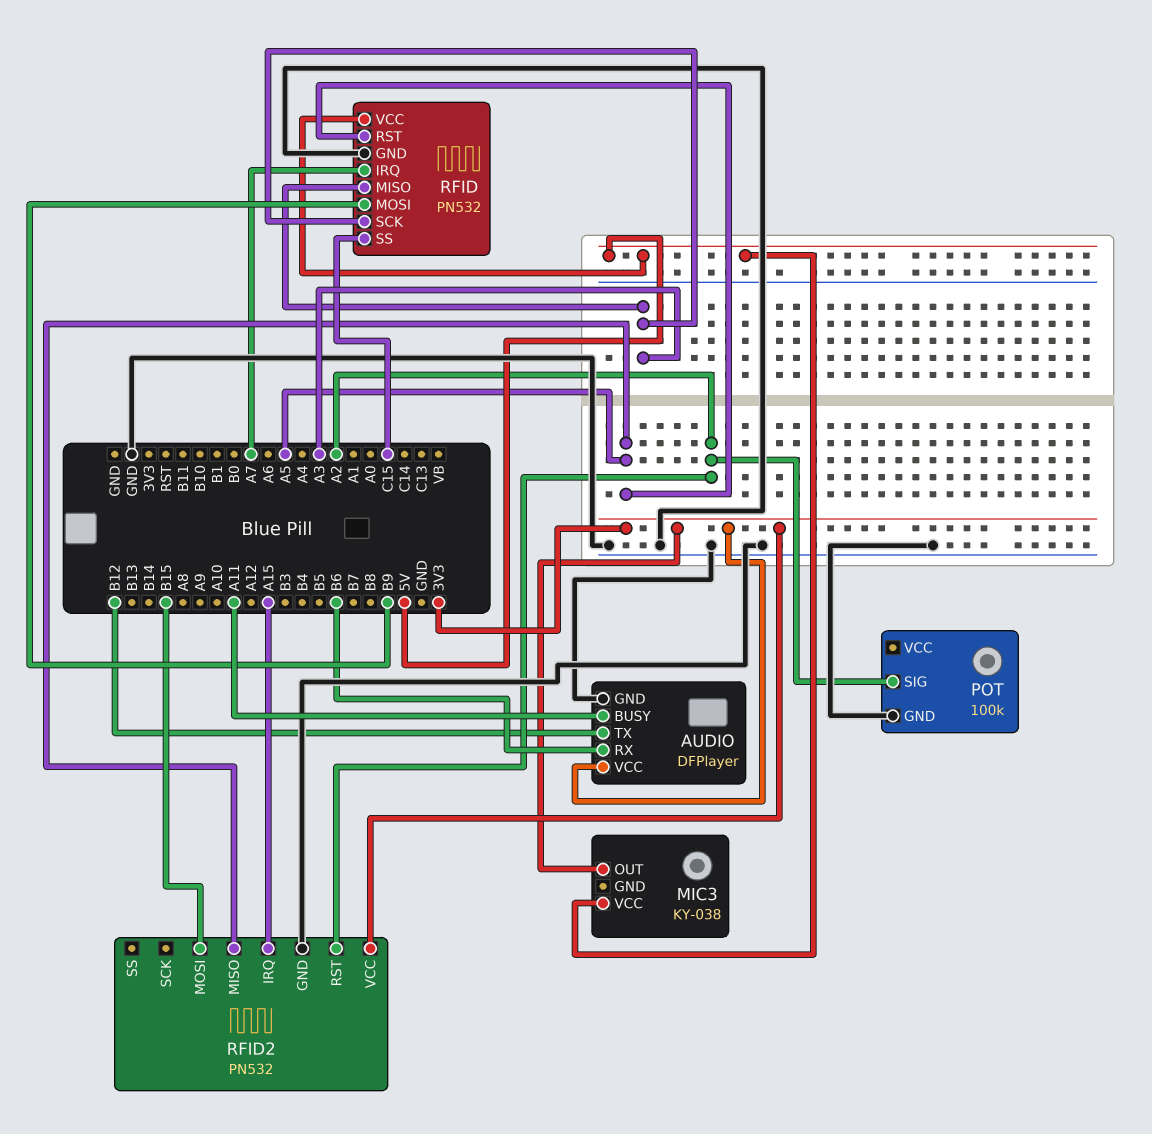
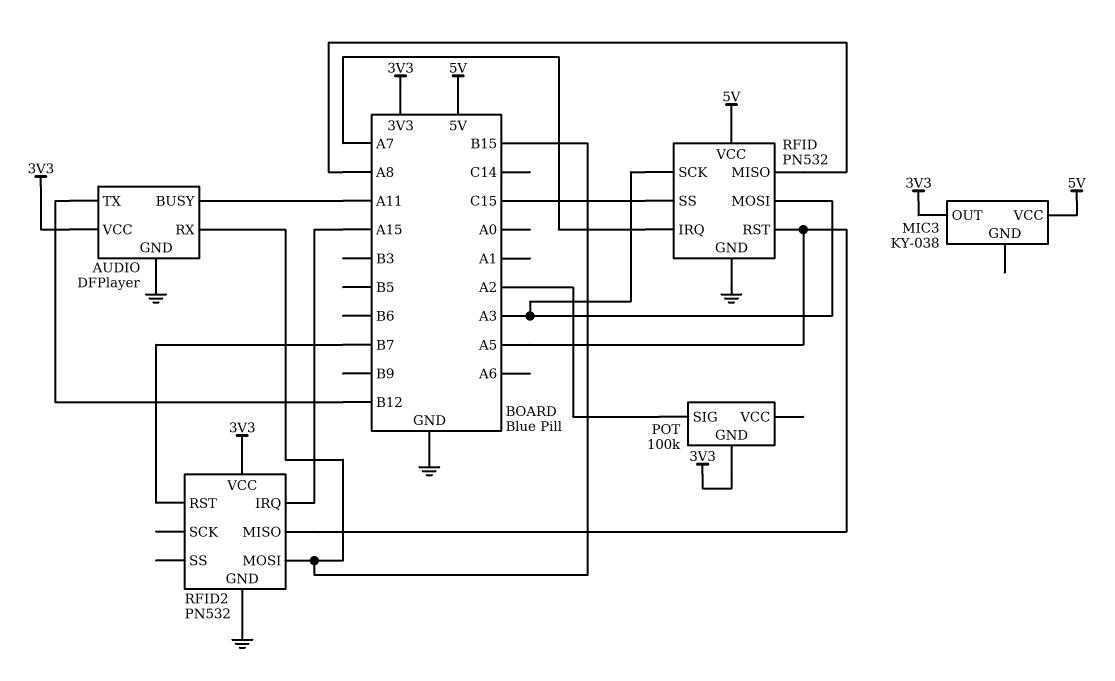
AUDIO pin RX: B6 -> B15
POT pin GND: GND -> 3V3
RFID pin MISO: A3 -> A8
RFID pin MOSI: B9 -> A3
RFID2 pin RST: A2 -> B7

